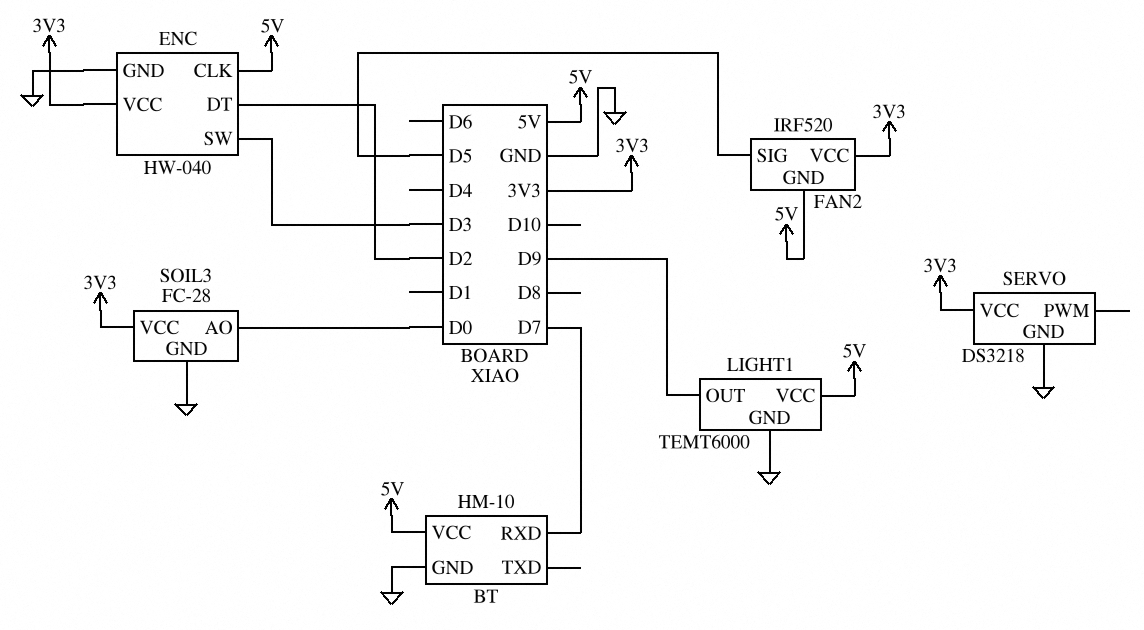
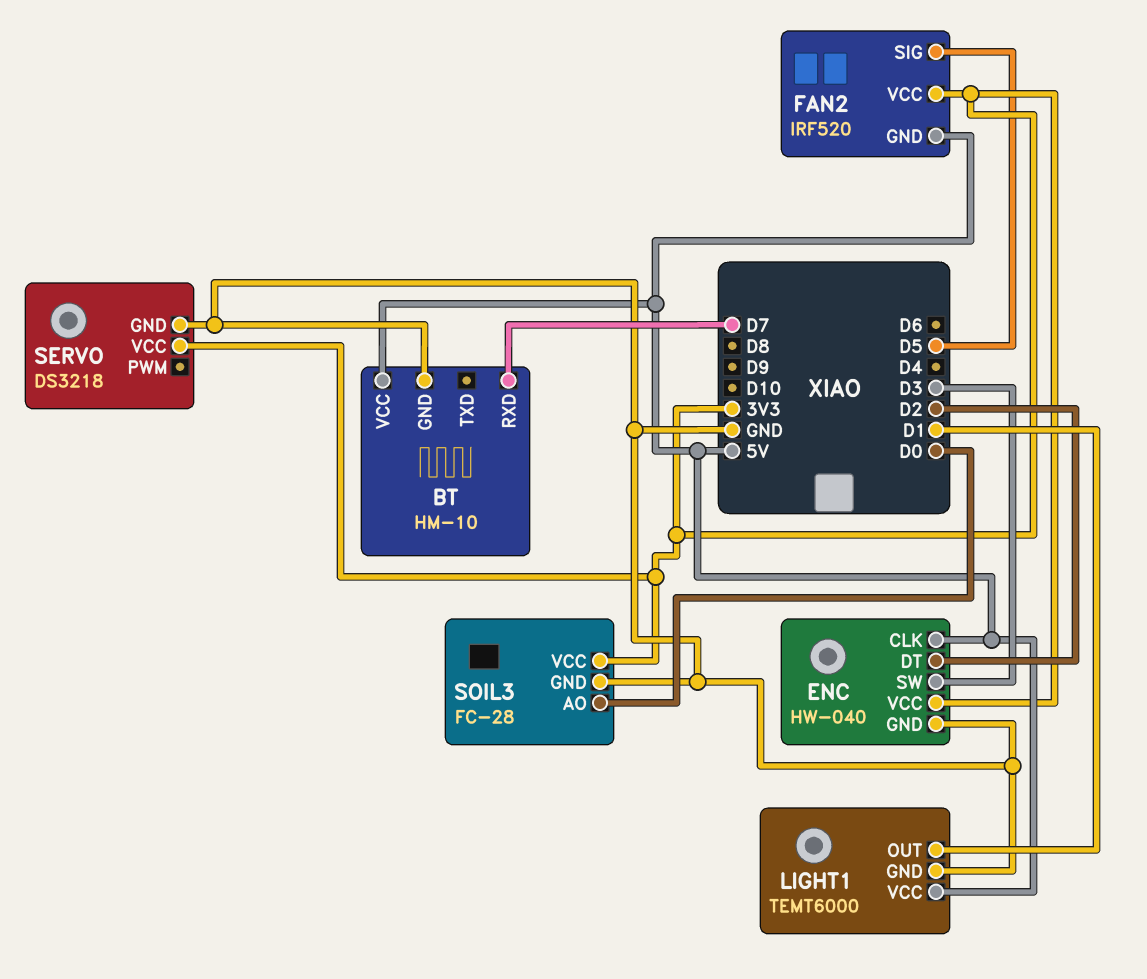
LIGHT1 pin OUT: D9 -> D1

